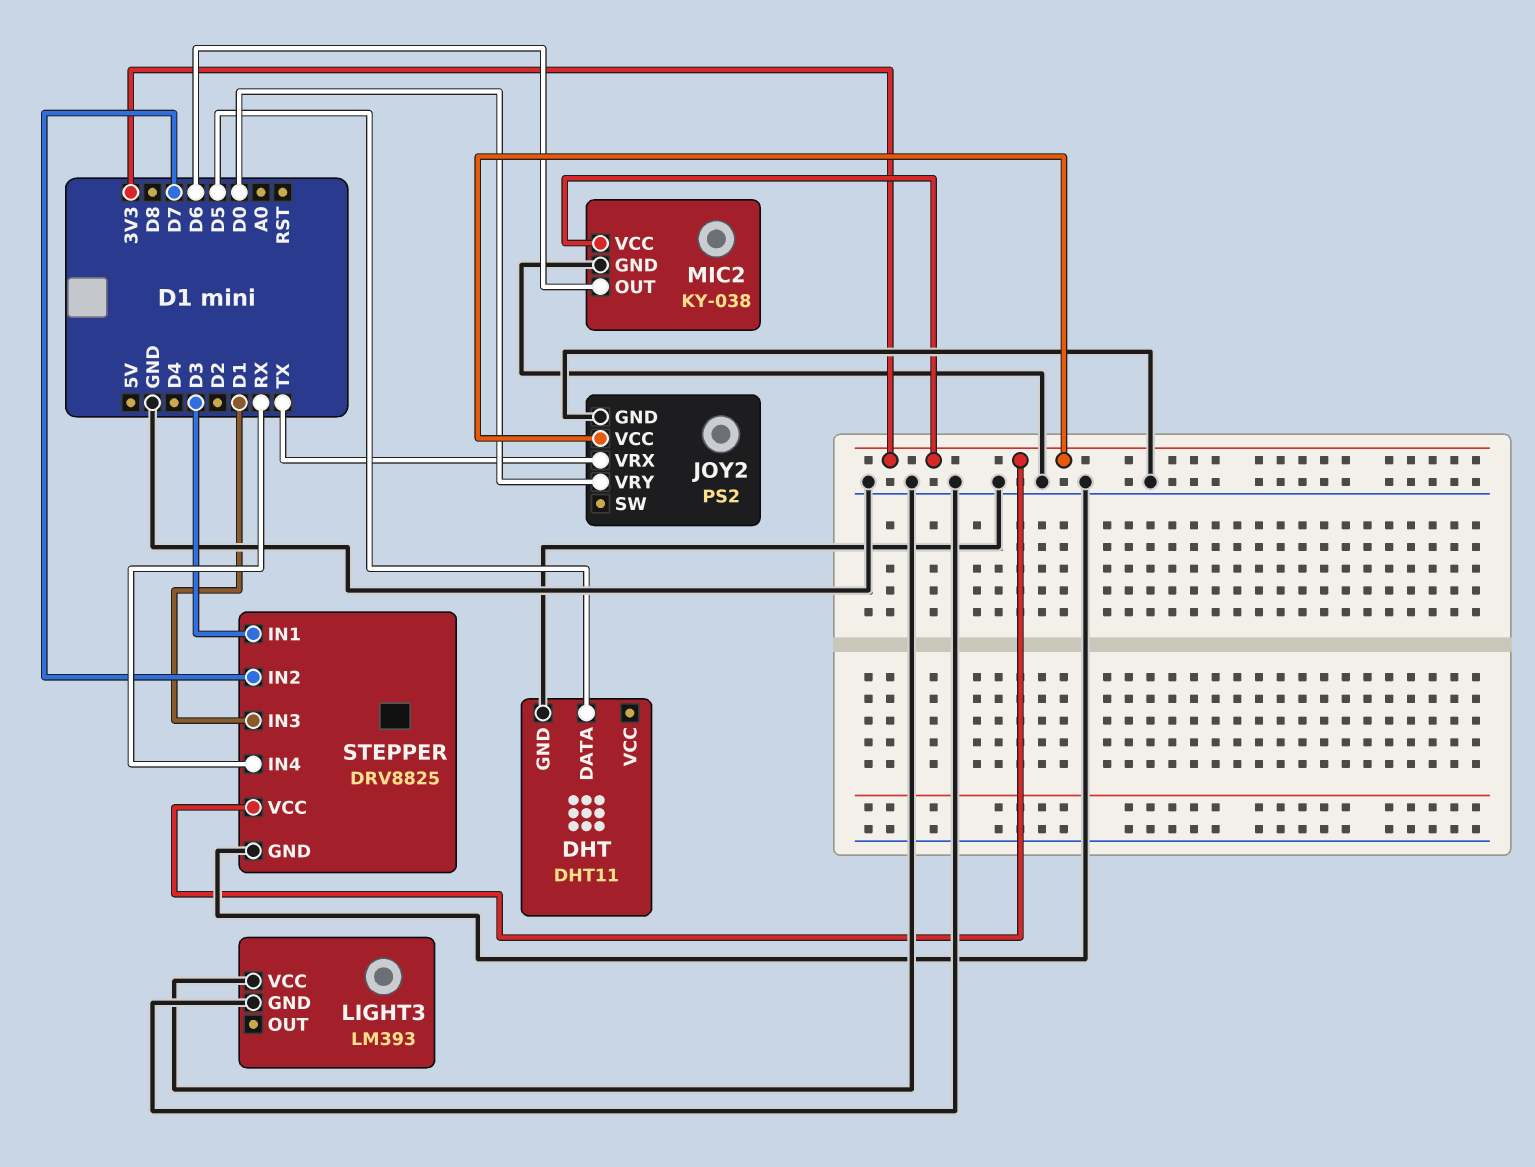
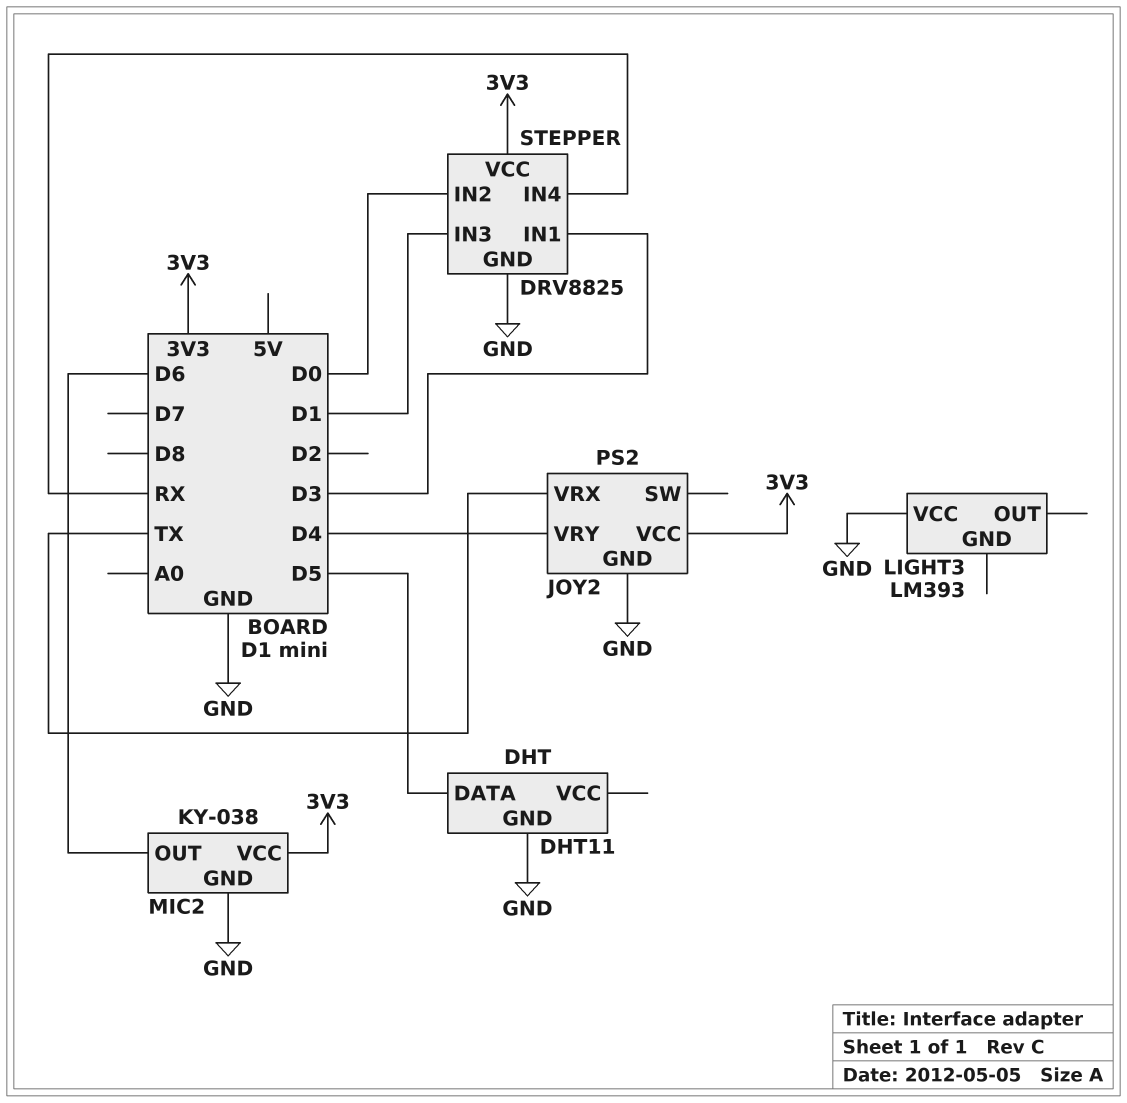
JOY2 pin VRY: D0 -> D4
LIGHT3 pin GND: GND -> none
STEPPER pin IN2: D7 -> D0

